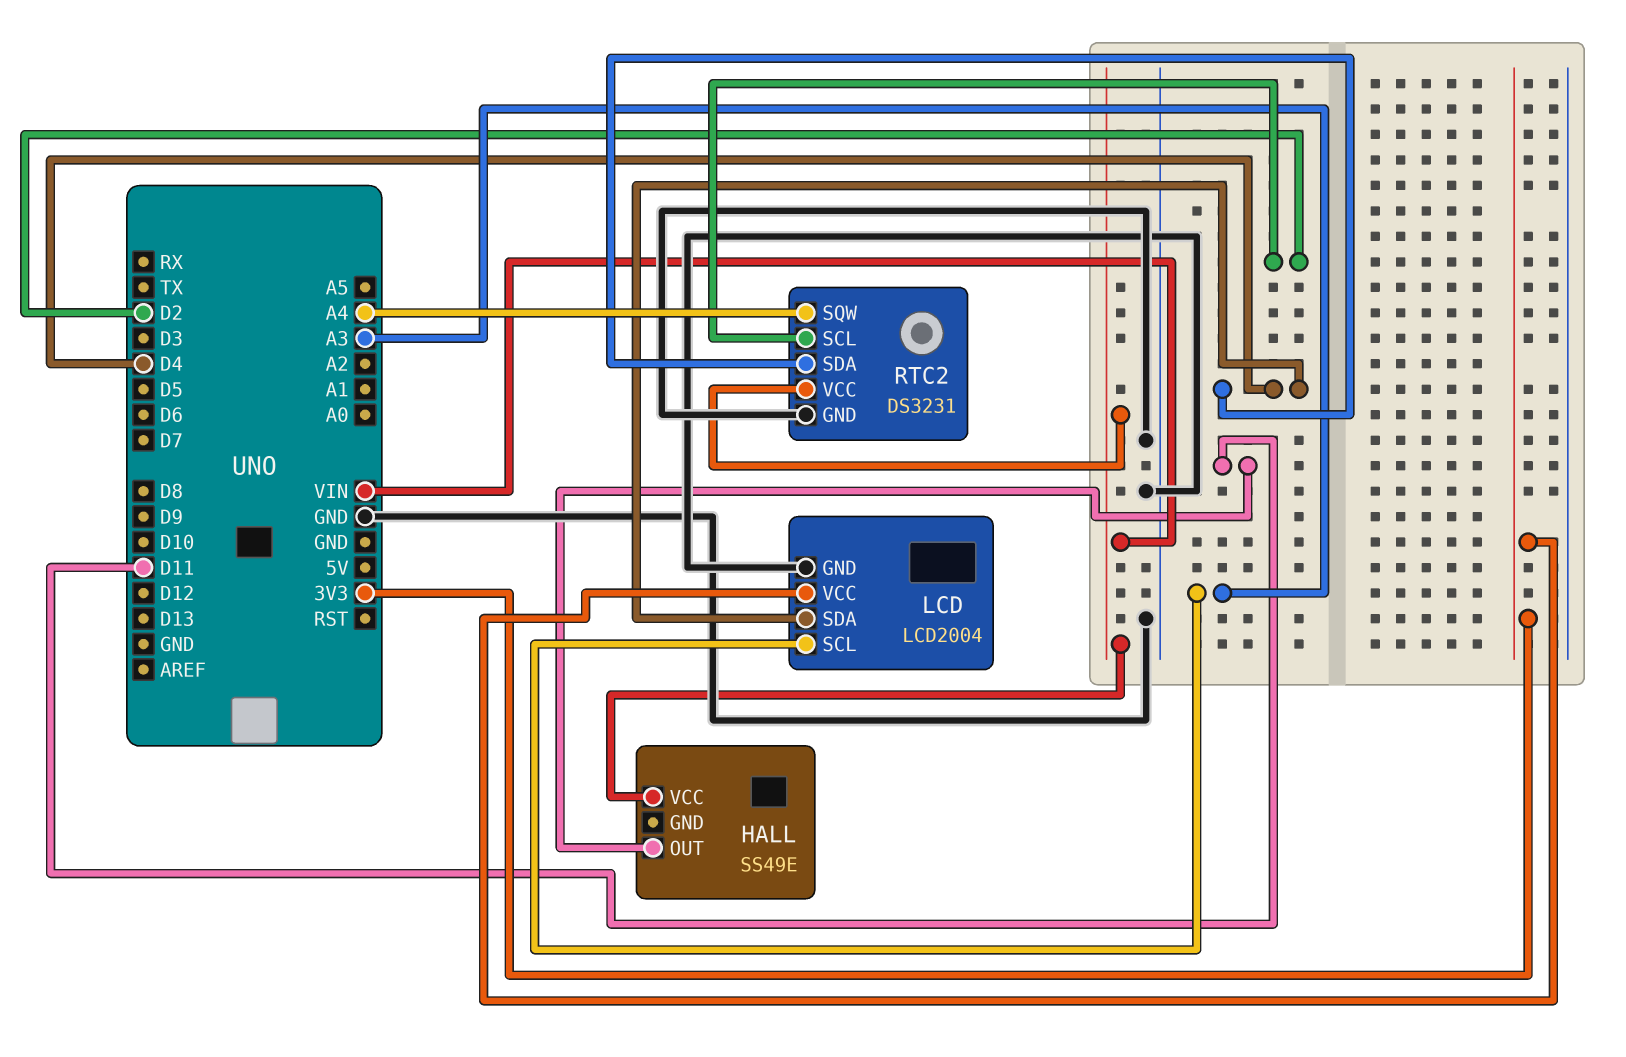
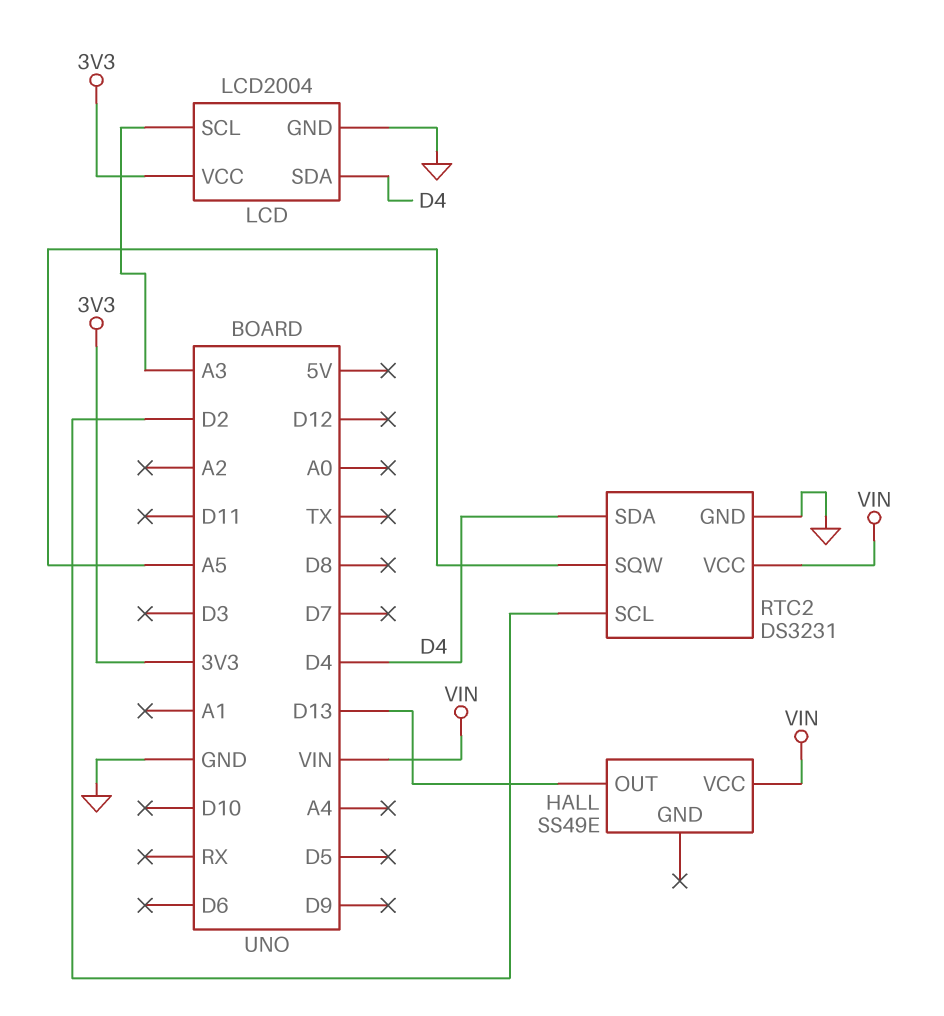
HALL pin OUT: D11 -> D13
RTC2 pin SQW: A4 -> A5

